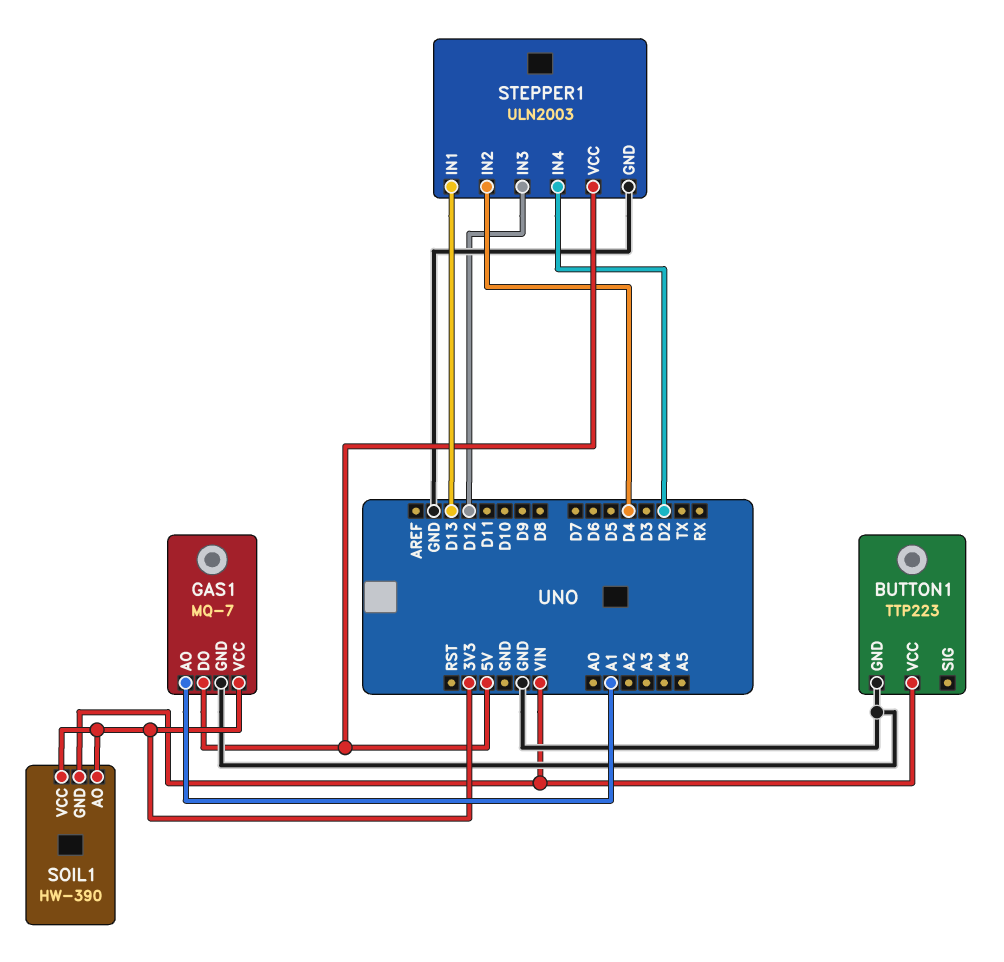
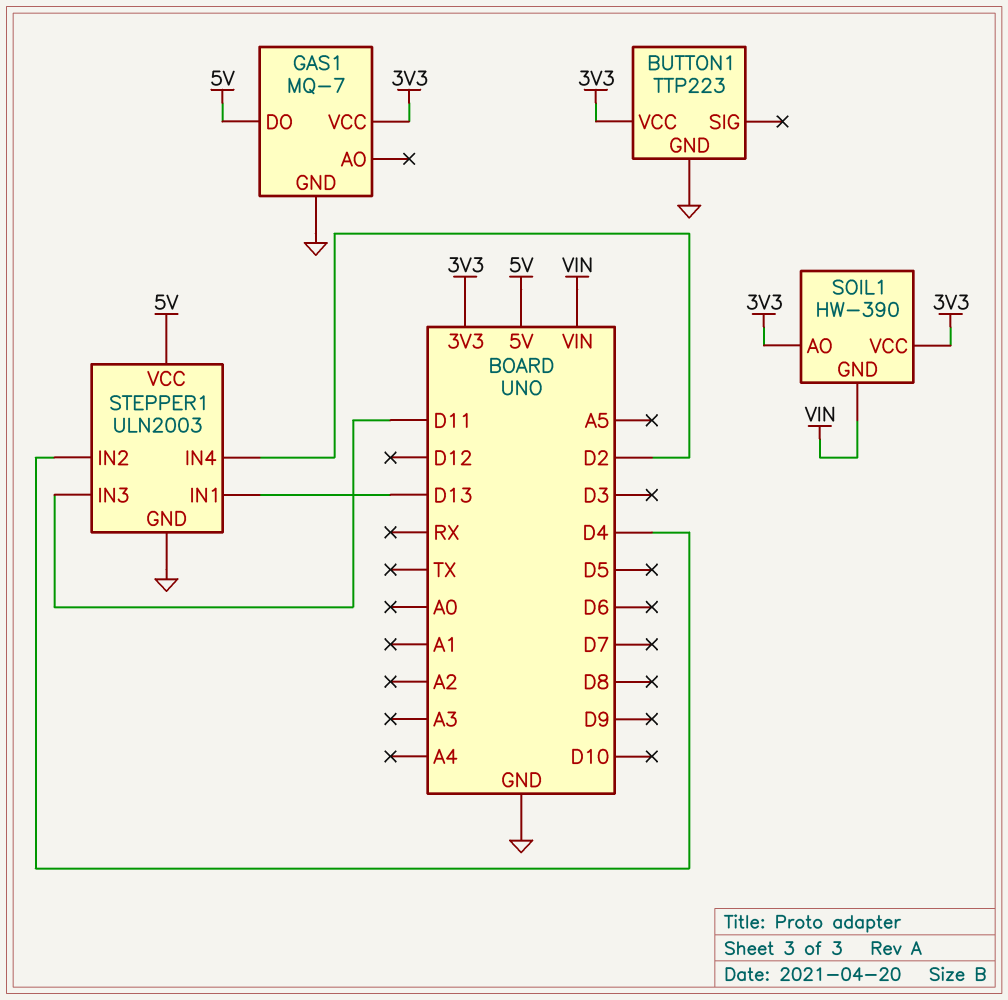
BUTTON1 pin VCC: VIN -> 3V3
GAS1 pin AO: A1 -> none
STEPPER1 pin IN3: D12 -> D11

